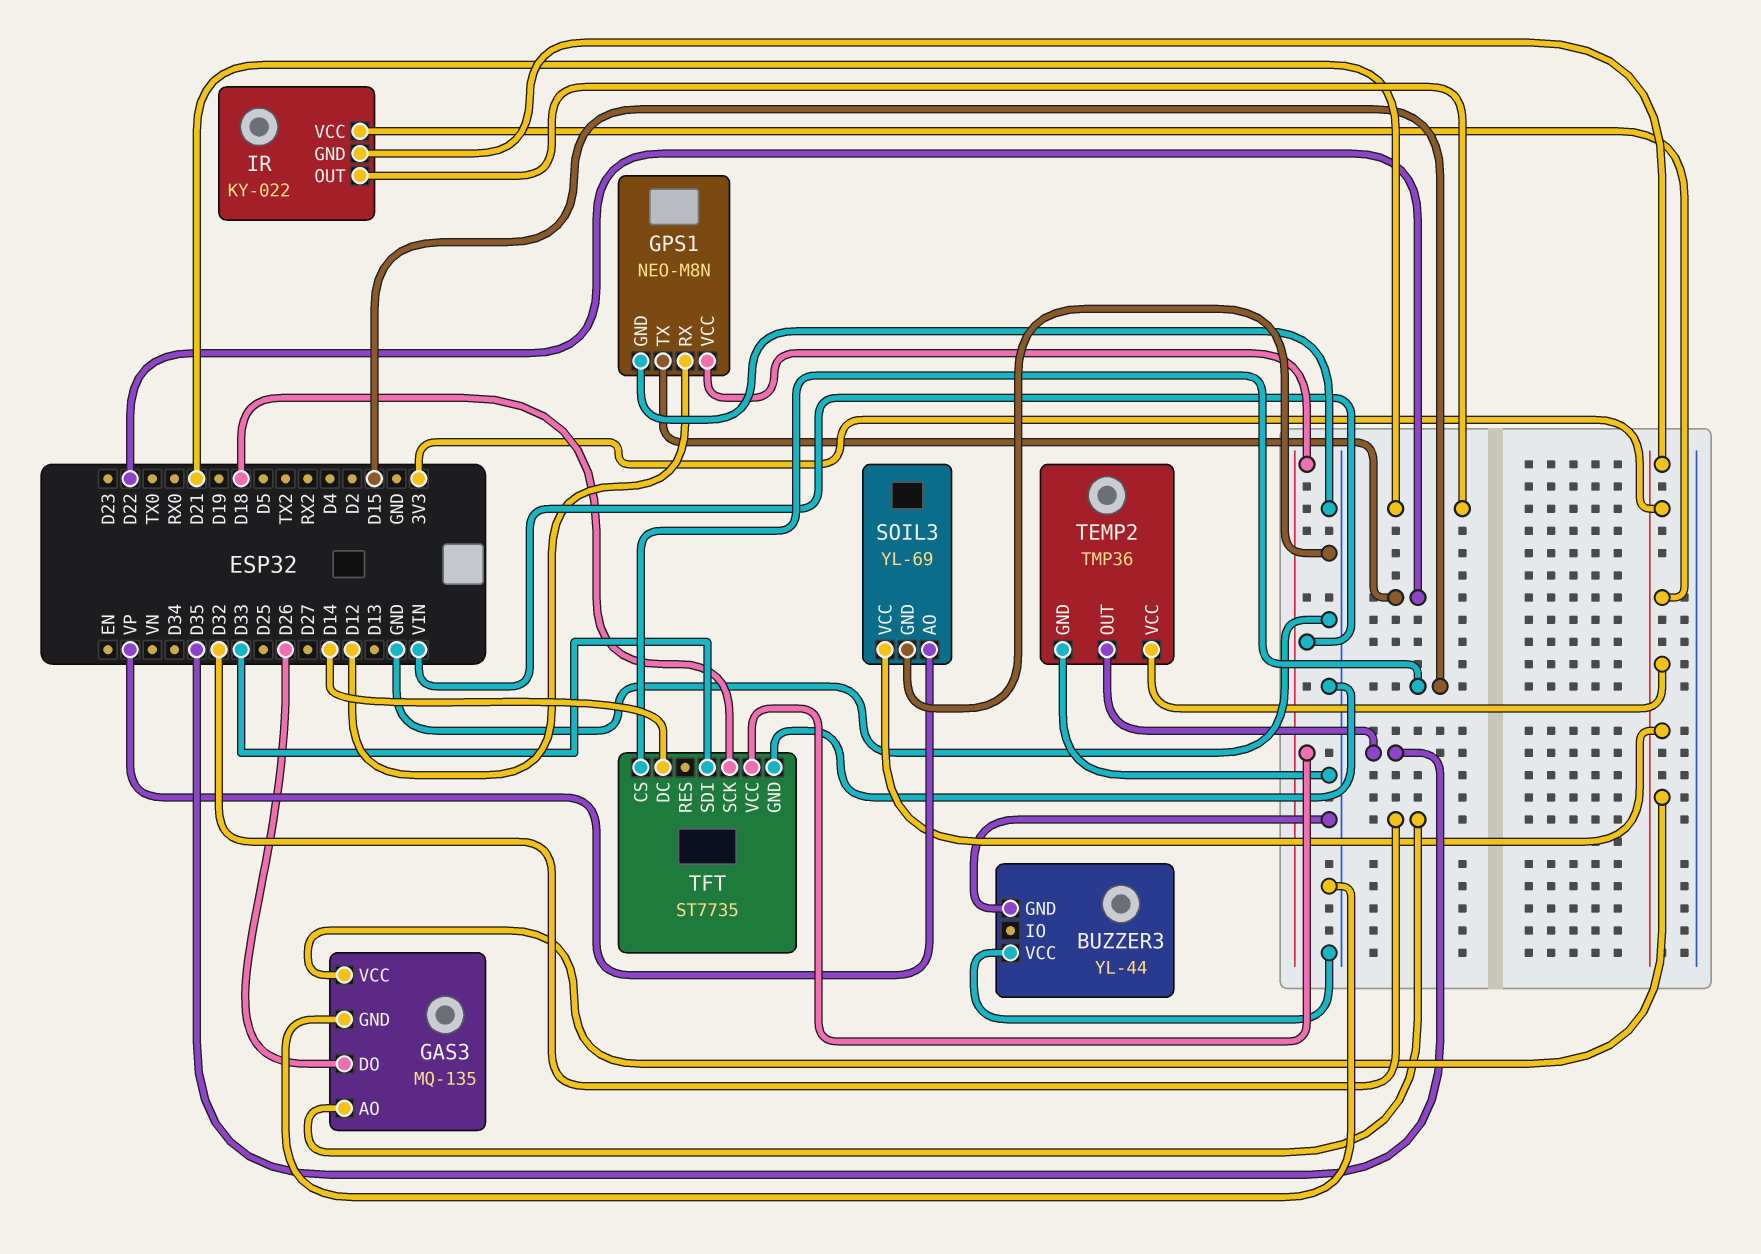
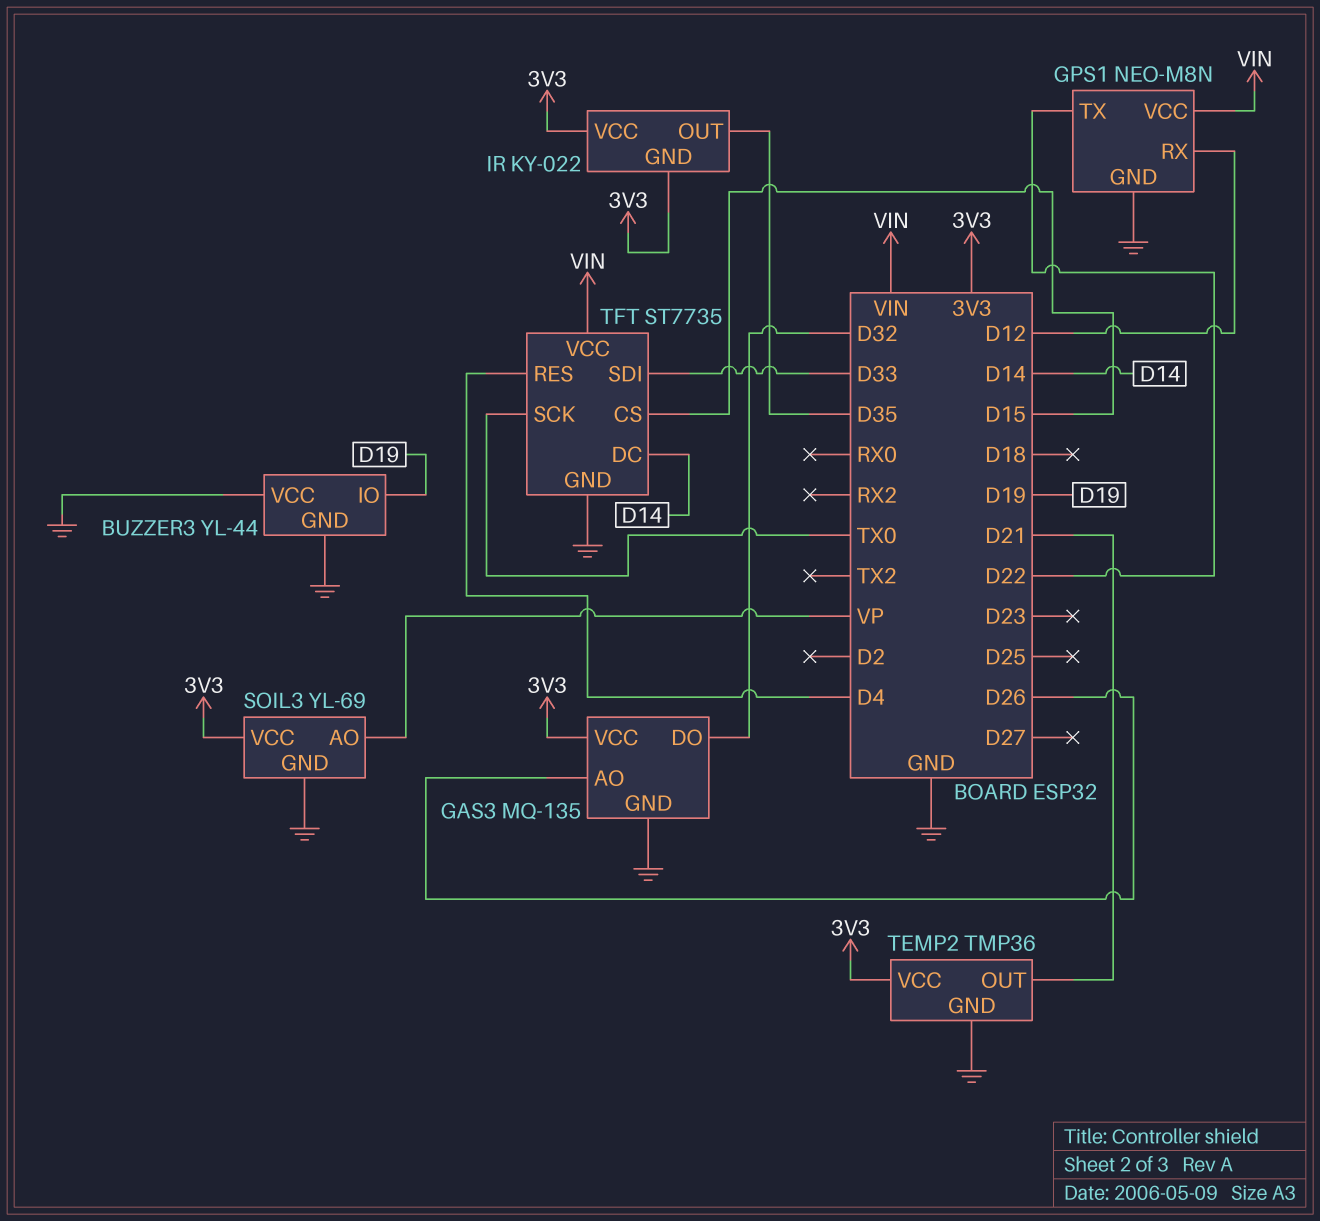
BUZZER3 pin IO: none -> D19
GAS3 pin AO: D32 -> D26
GAS3 pin DO: D26 -> D32
IR pin OUT: D21 -> D35
TEMP2 pin OUT: D35 -> D21
TFT pin RES: none -> D4
TFT pin SCK: D18 -> TX0

